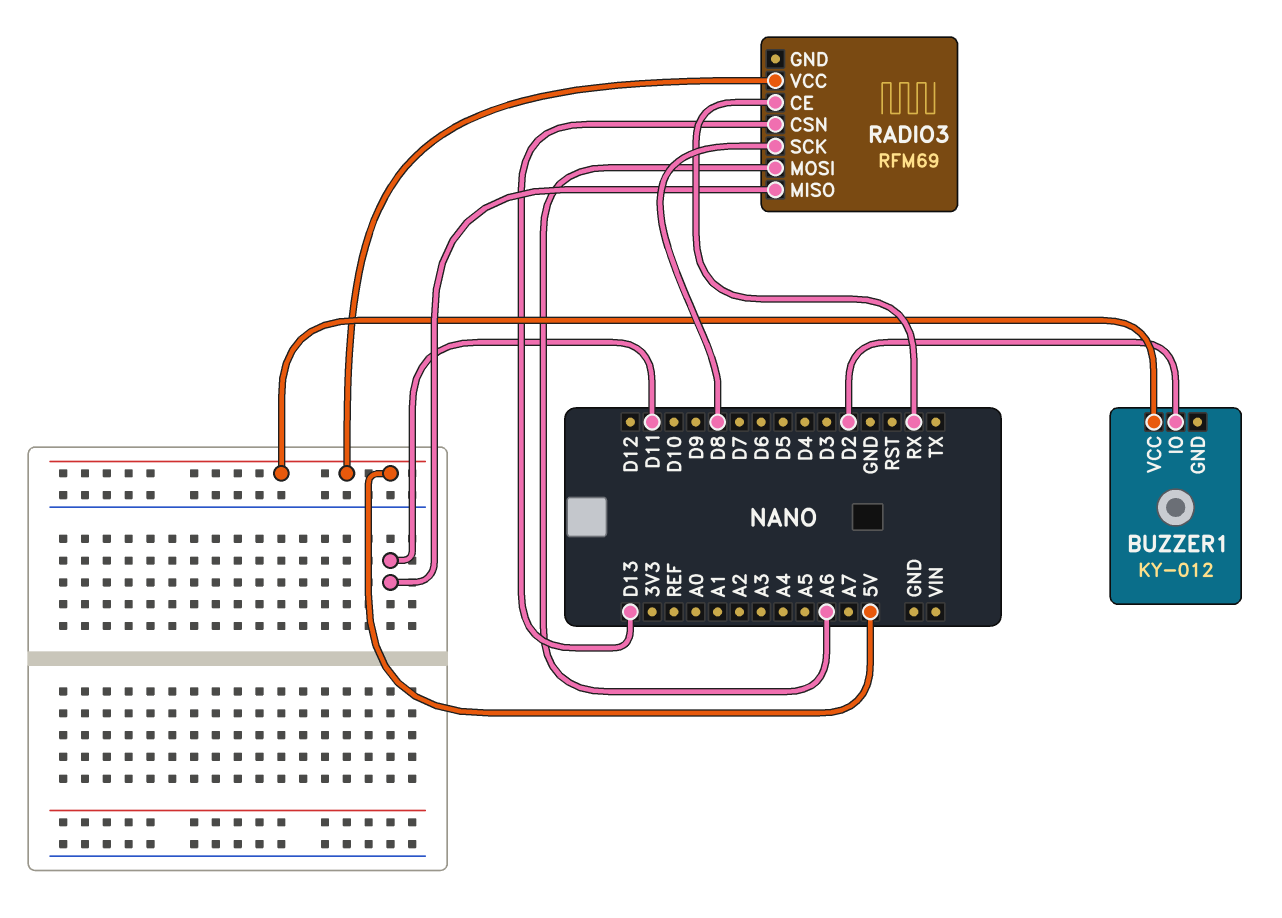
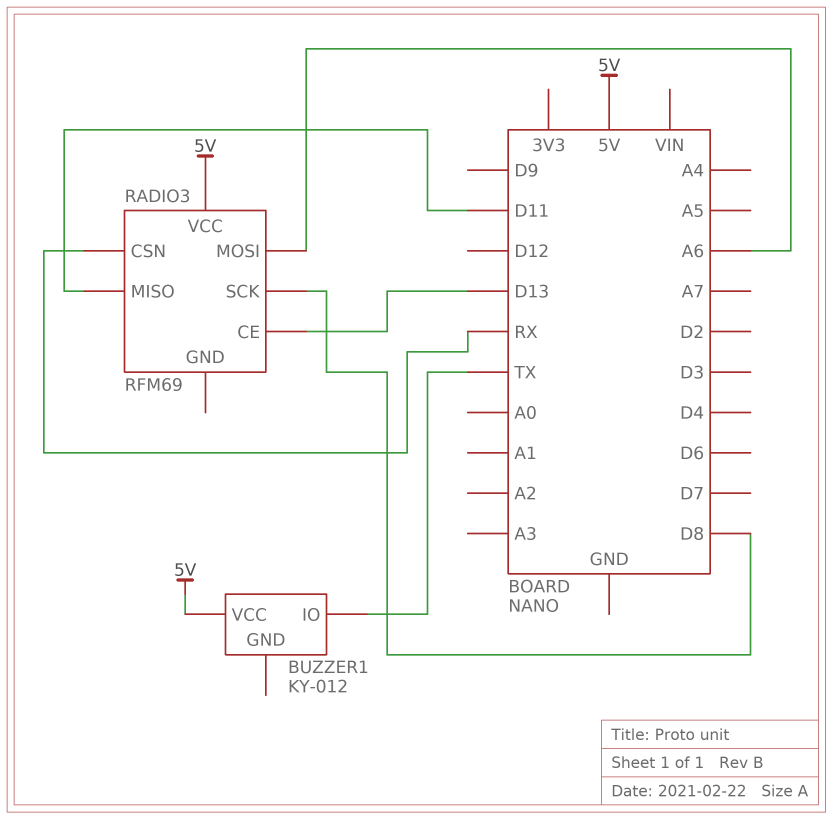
BUZZER1 pin IO: D2 -> TX
RADIO3 pin CE: RX -> D13
RADIO3 pin CSN: D13 -> RX

